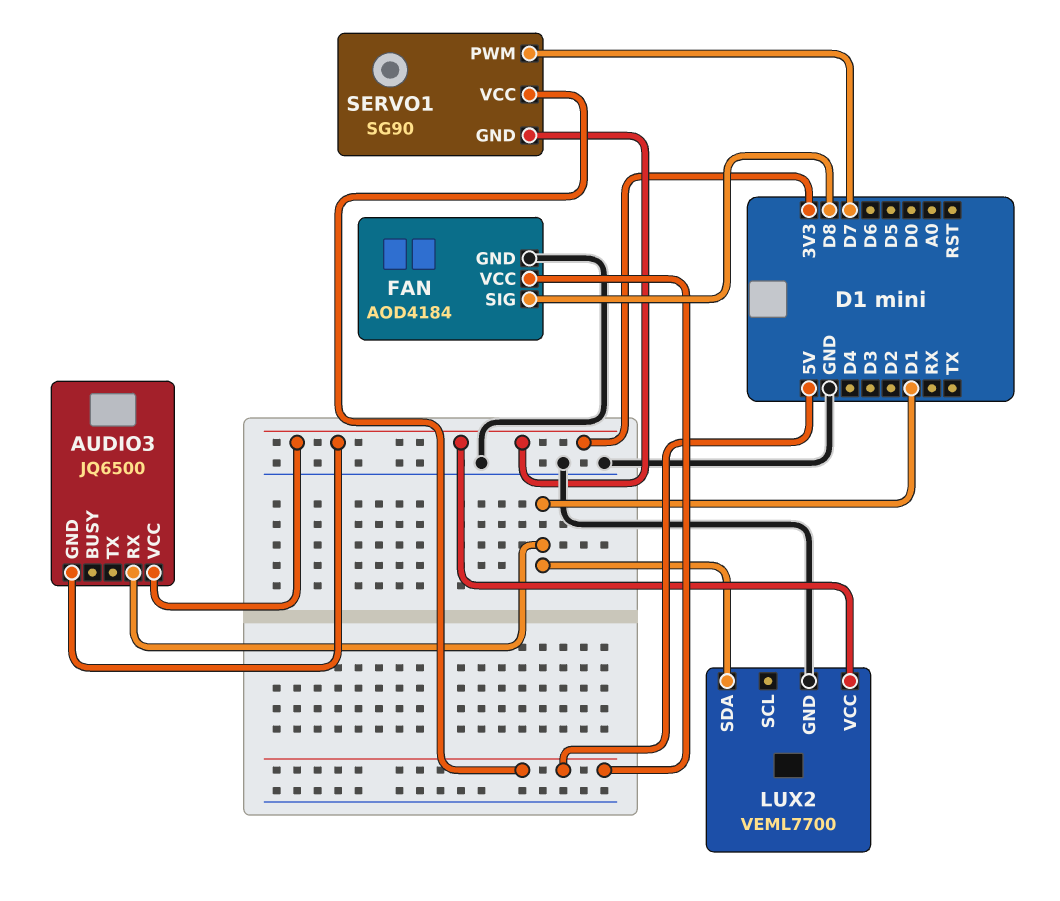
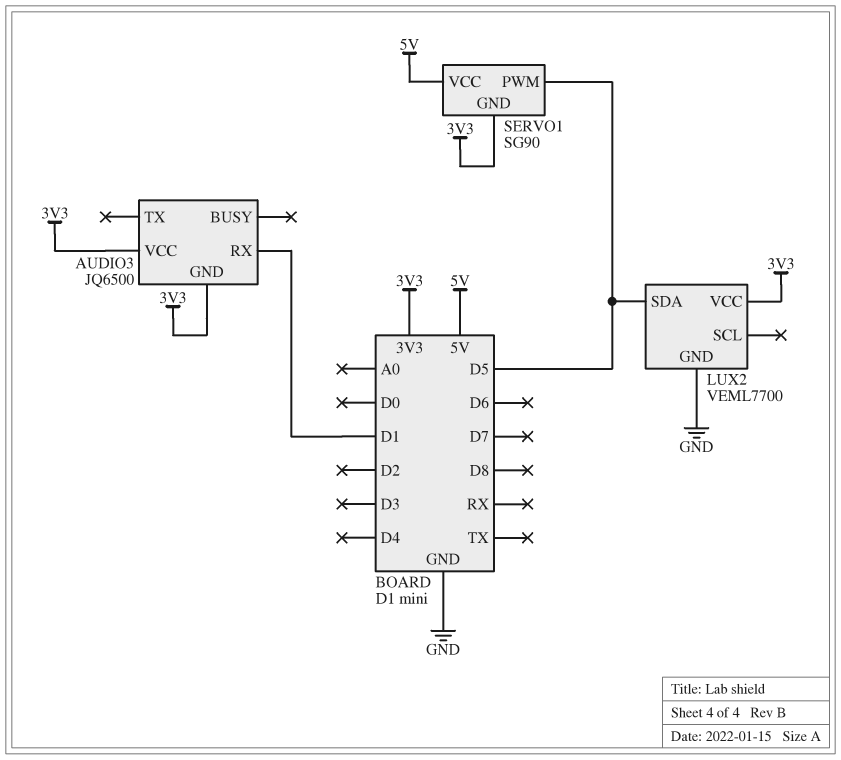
FAN: AOD4184 -> none
FAN pin GND: GND -> none
FAN pin SIG: D8 -> none
FAN pin VCC: 5V -> none
LUX2 pin SDA: D1 -> D5
SERVO1 pin PWM: D7 -> D5

